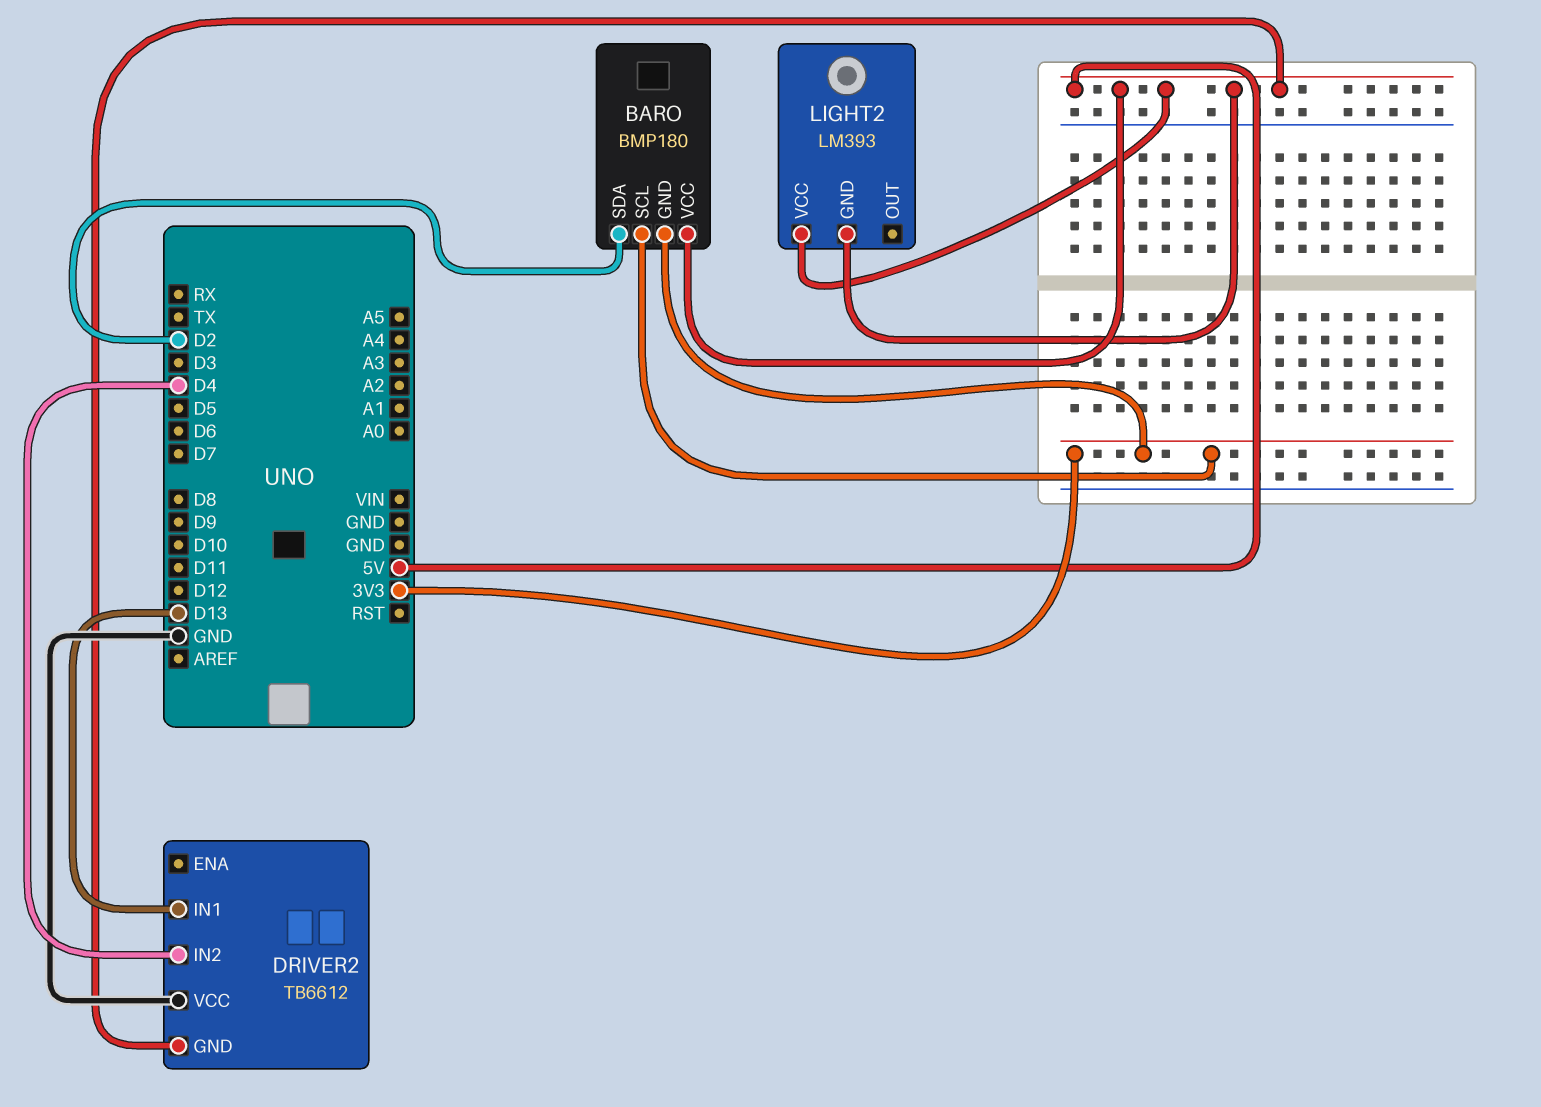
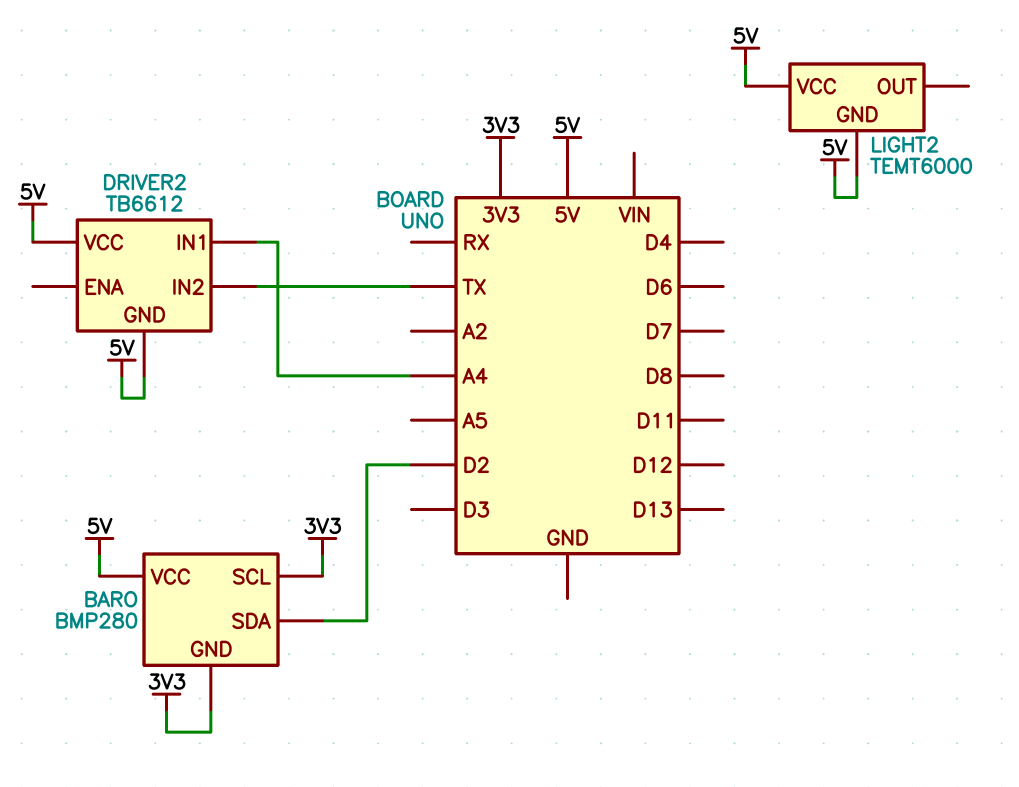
BARO: BMP180 -> BMP280
DRIVER2 pin IN1: D13 -> A4
DRIVER2 pin IN2: D4 -> TX
DRIVER2 pin VCC: GND -> 5V
LIGHT2: LM393 -> TEMT6000

